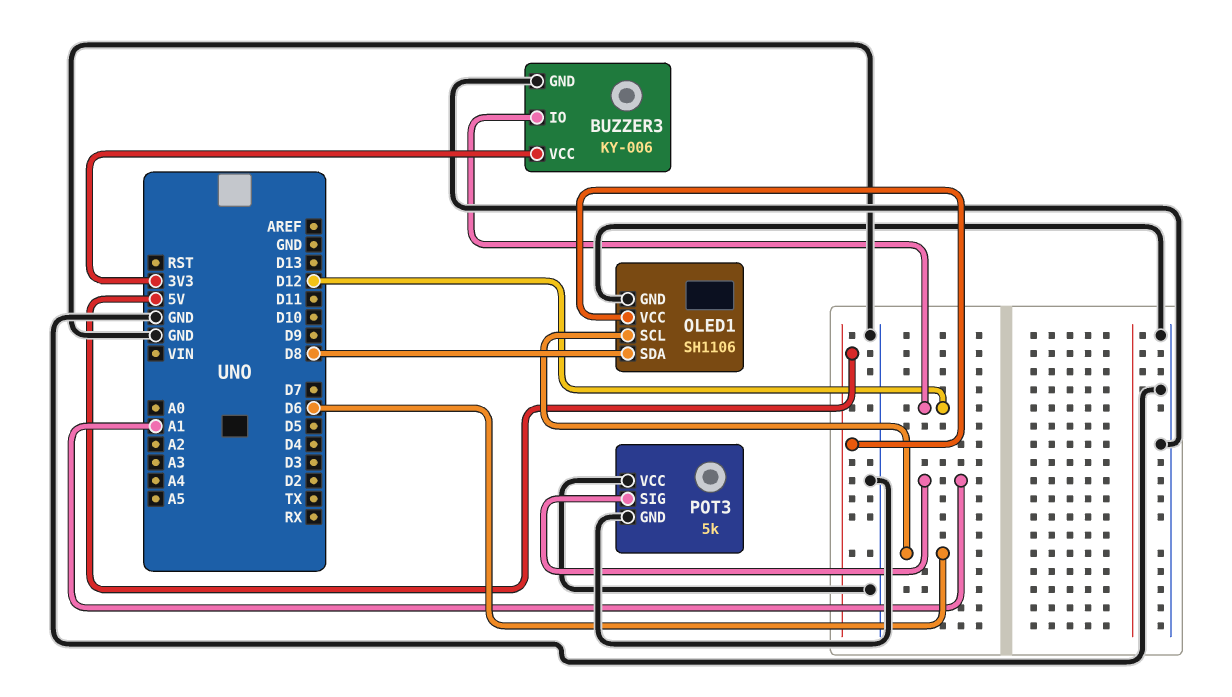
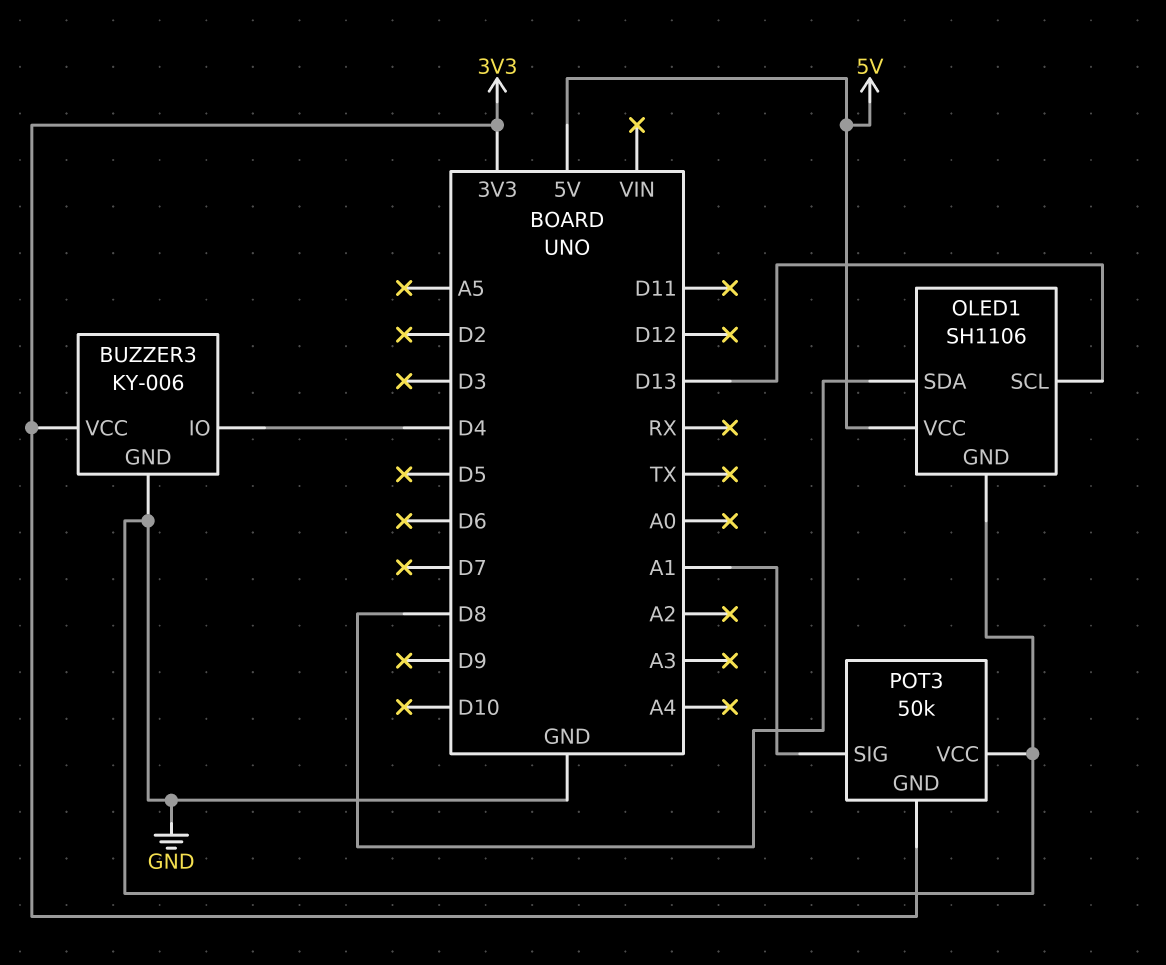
BUZZER3 pin IO: D12 -> D4
OLED1 pin SCL: D6 -> D13
POT3: 5k -> 50k
POT3 pin GND: GND -> 3V3

